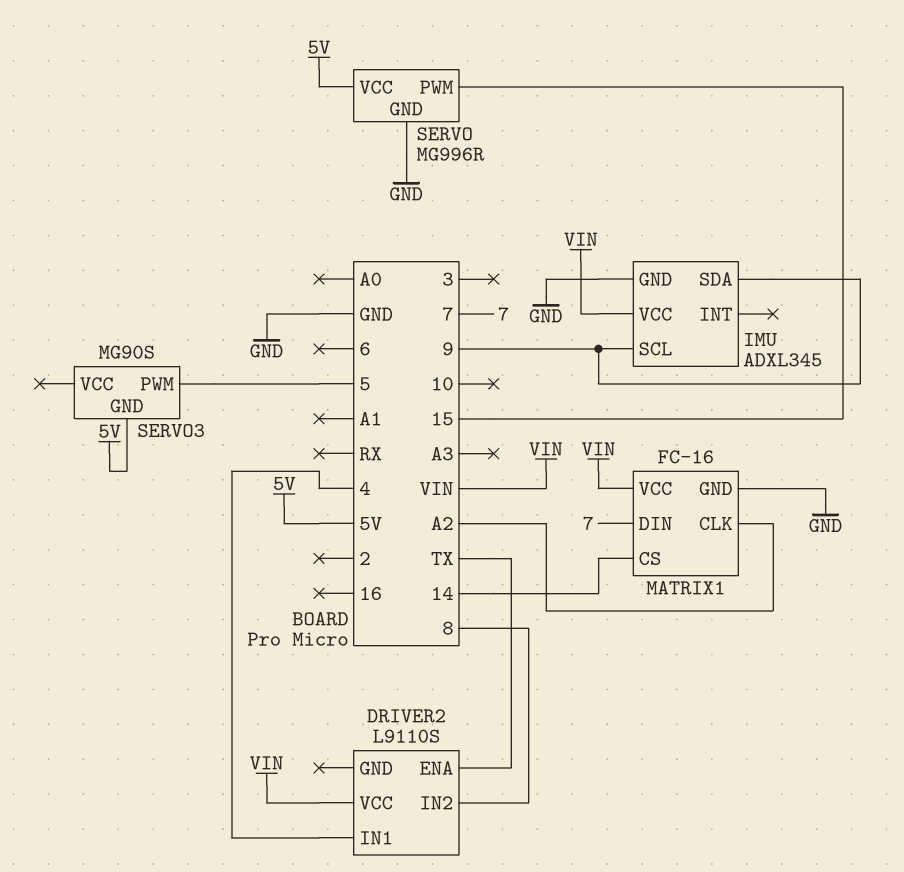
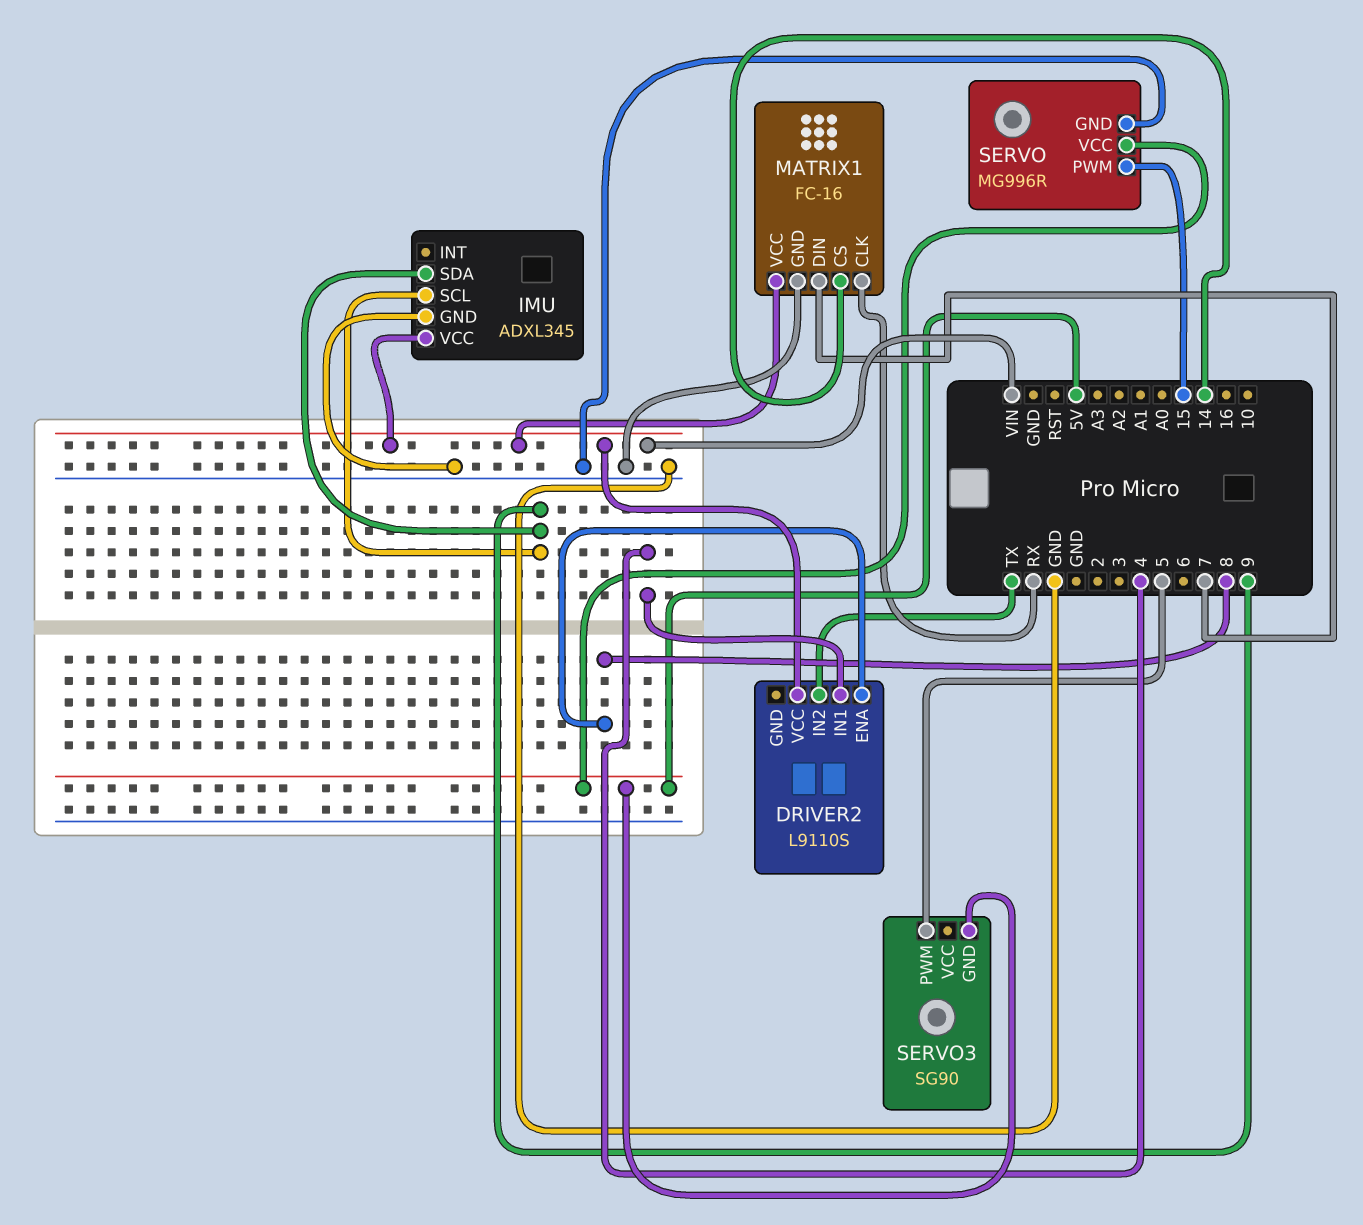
DRIVER2 pin ENA: TX -> 8
DRIVER2 pin IN2: 8 -> TX
MATRIX1 pin CLK: A2 -> RX
SERVO3: MG90S -> SG90

